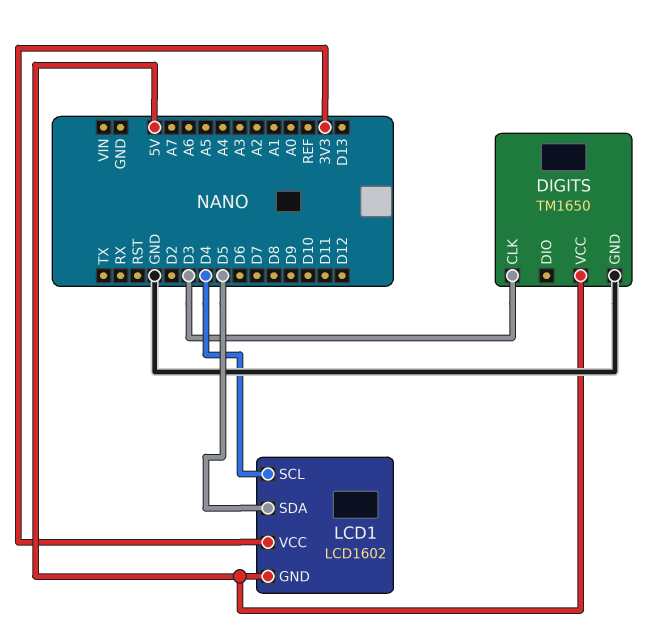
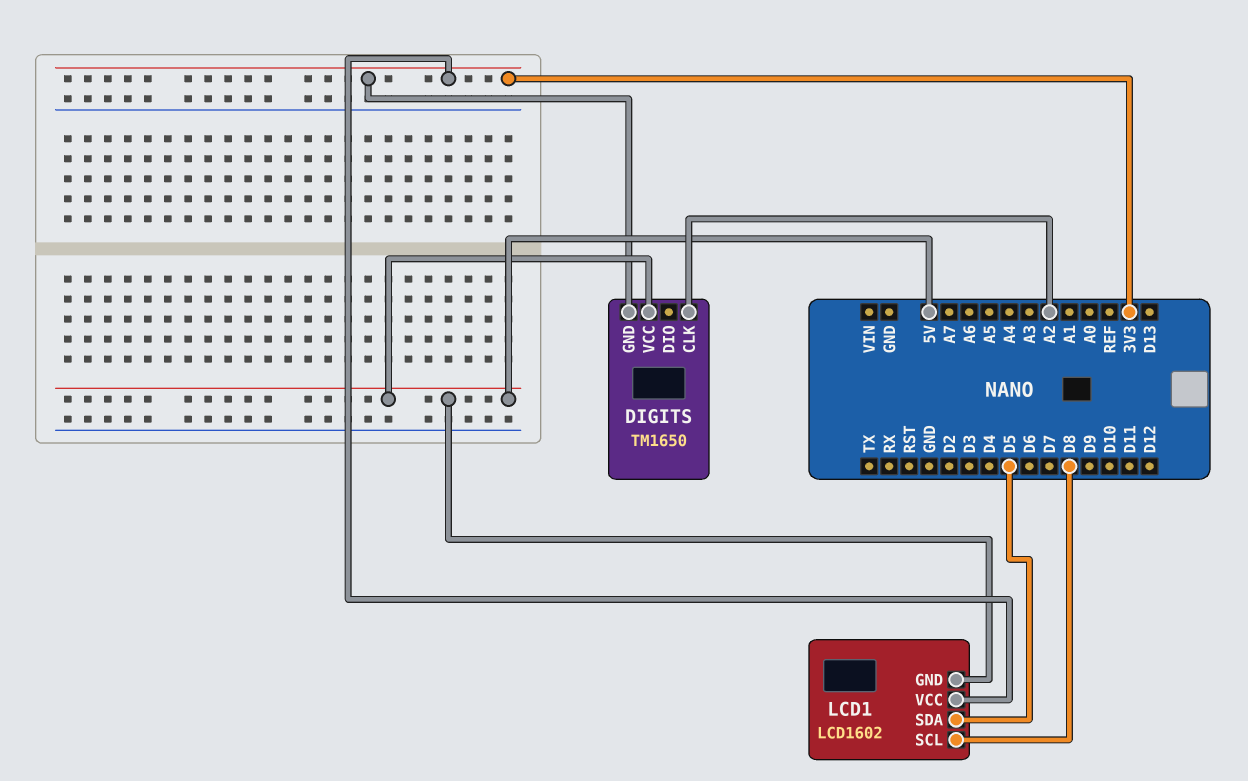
DIGITS pin CLK: D3 -> A2
DIGITS pin GND: GND -> 3V3
LCD1 pin SCL: D4 -> D8

